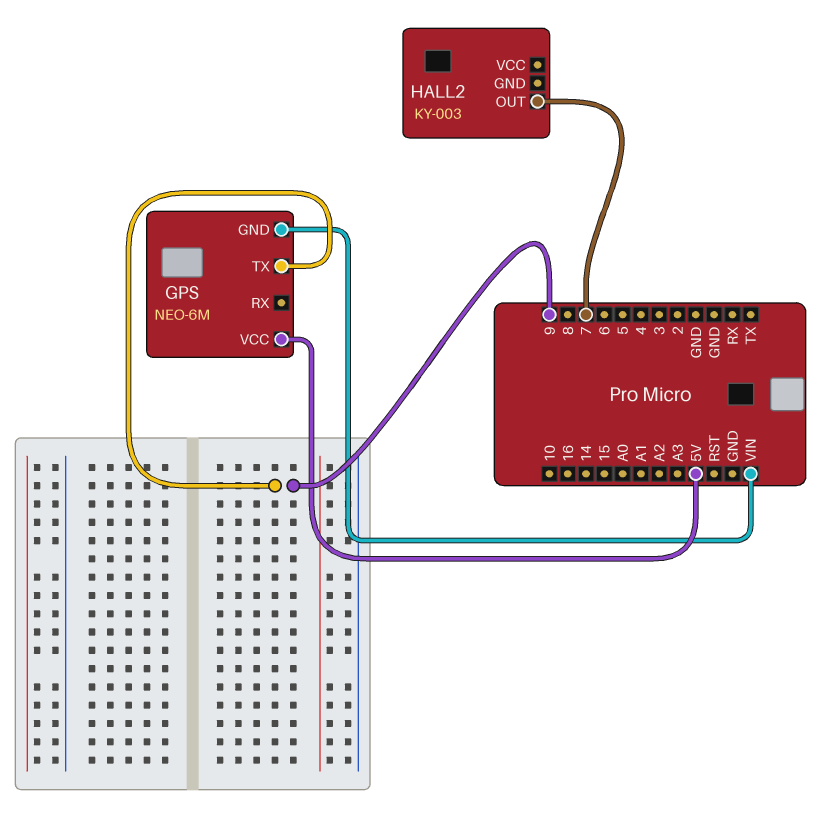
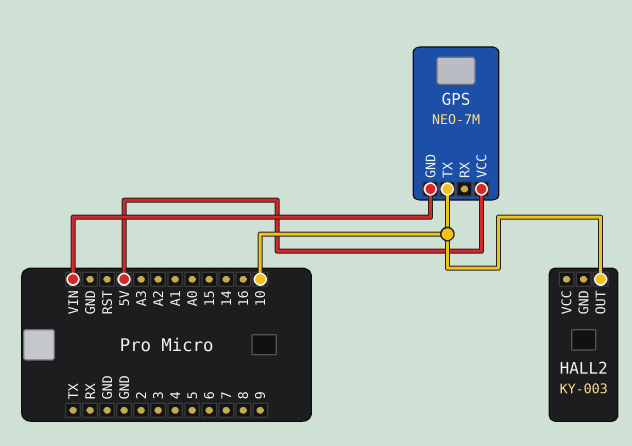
GPS: NEO-6M -> NEO-7M
GPS pin TX: 9 -> 10
HALL2 pin OUT: 7 -> 10

